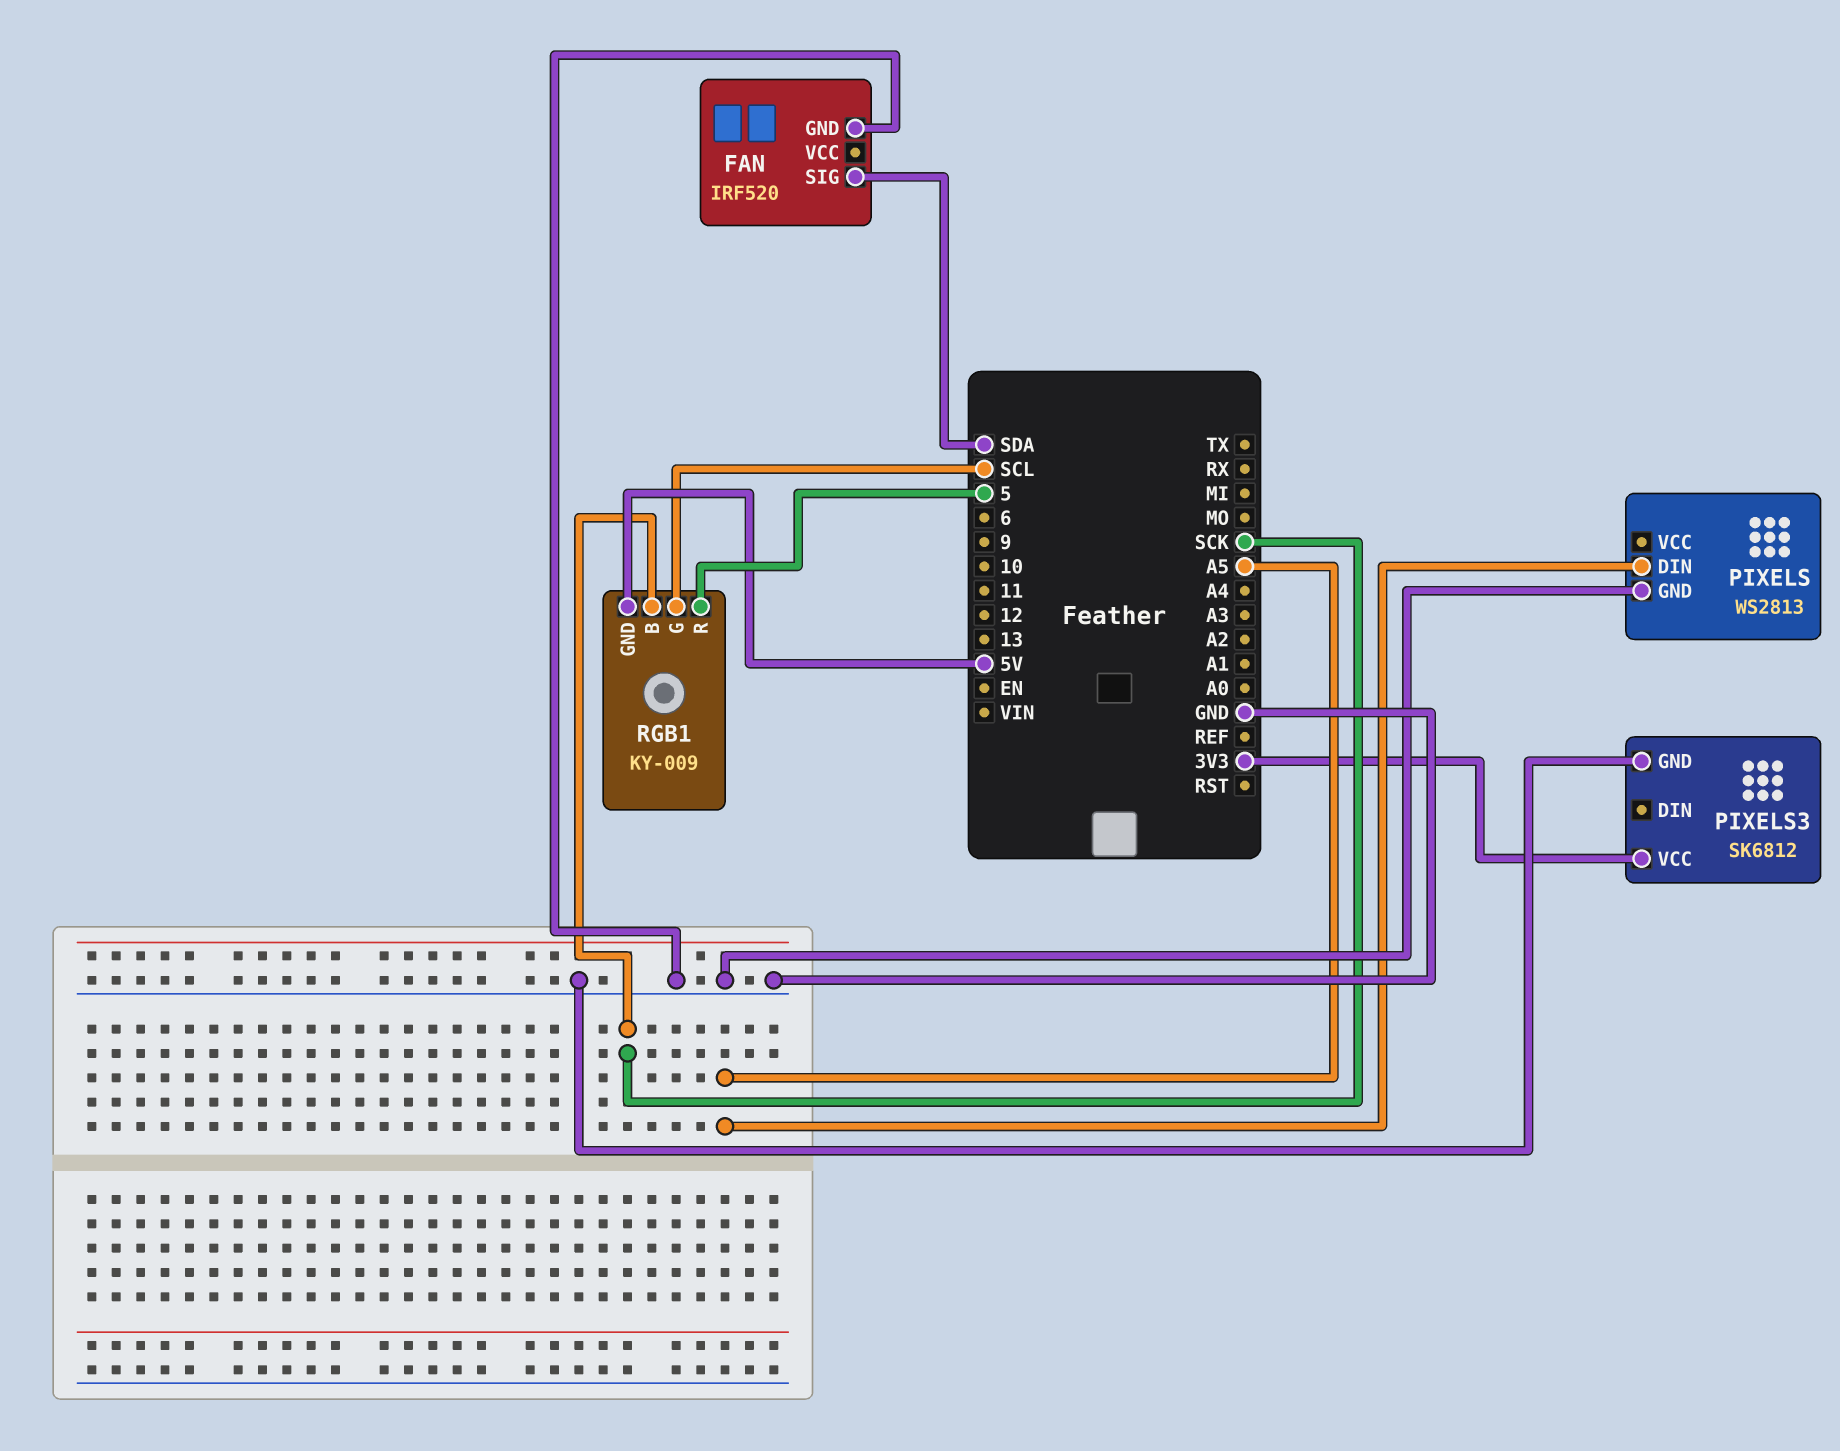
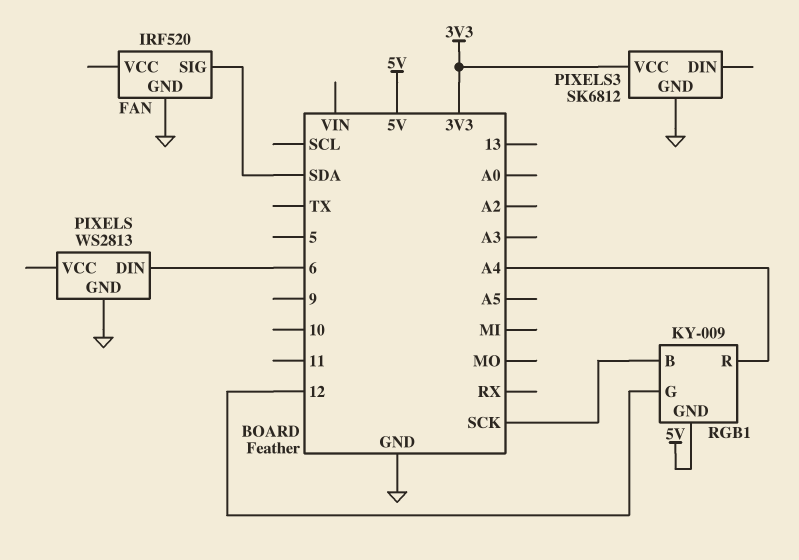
PIXELS pin DIN: A5 -> 6
RGB1 pin G: SCL -> 12
RGB1 pin R: 5 -> A4

